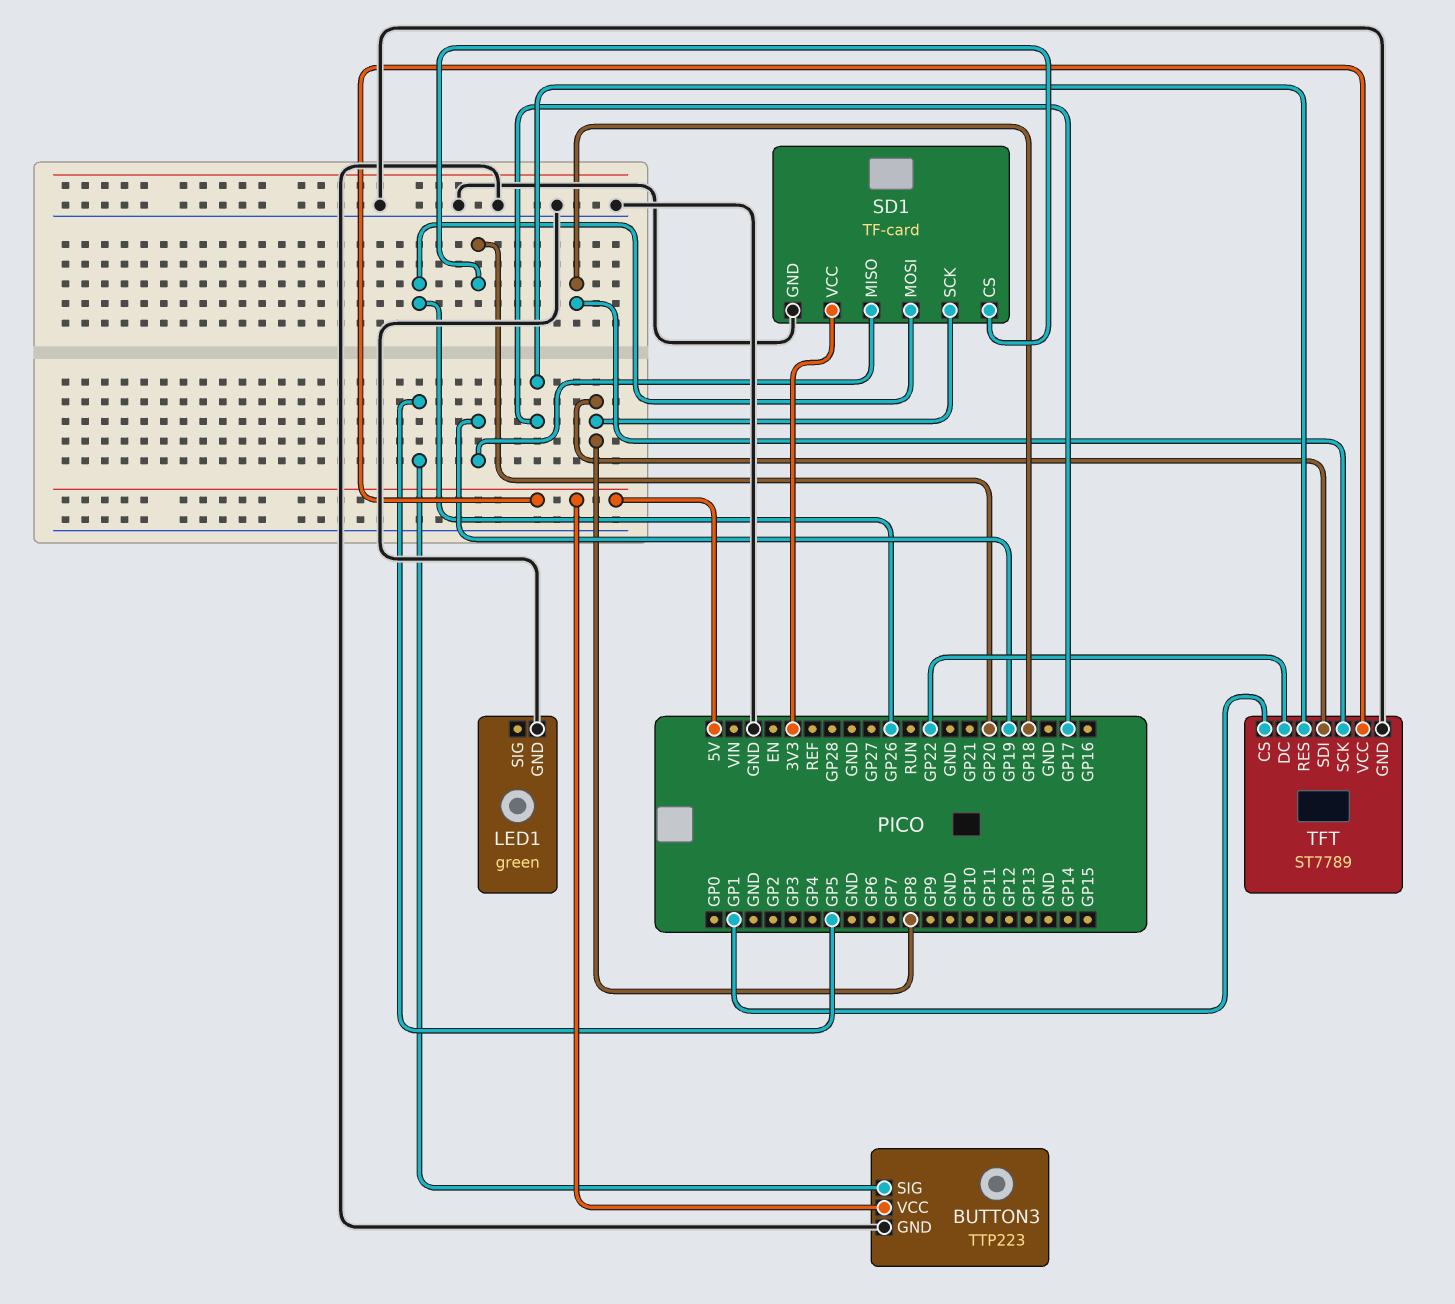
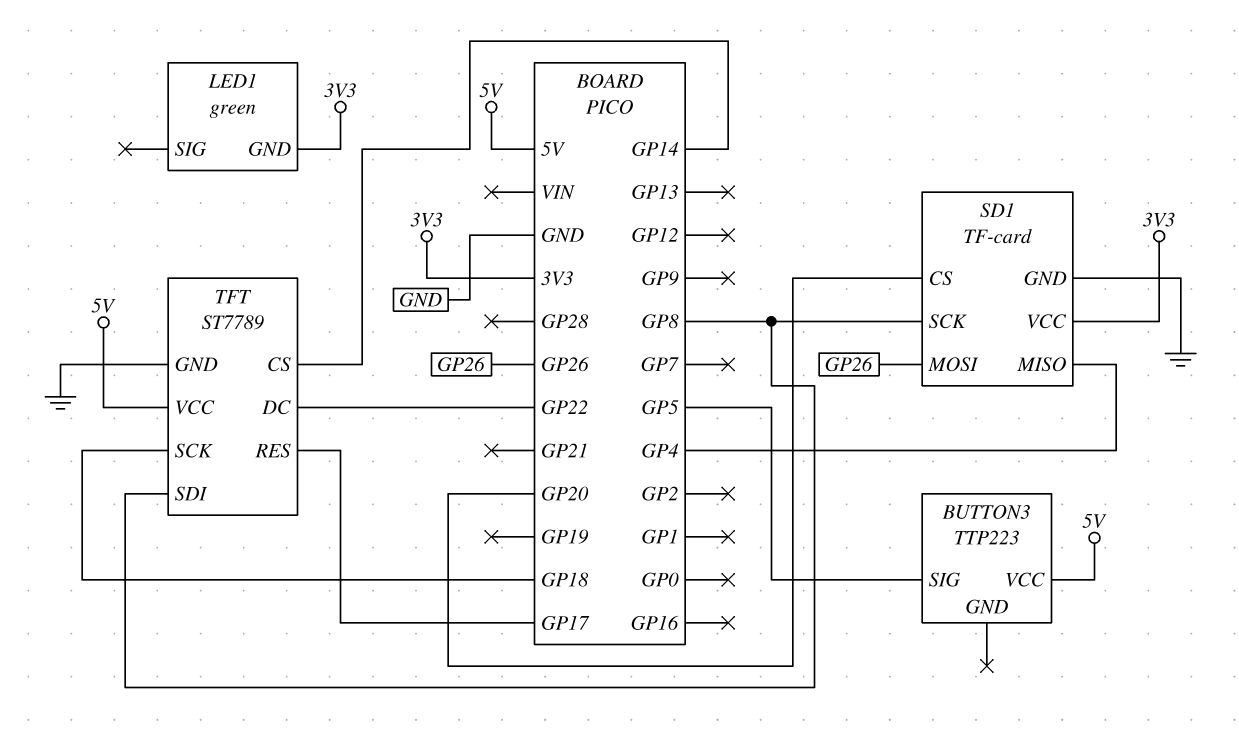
BUTTON3 pin GND: GND -> none
LED1 pin GND: GND -> 3V3
SD1 pin MISO: GP19 -> GP4
TFT pin CS: GP1 -> GP14

